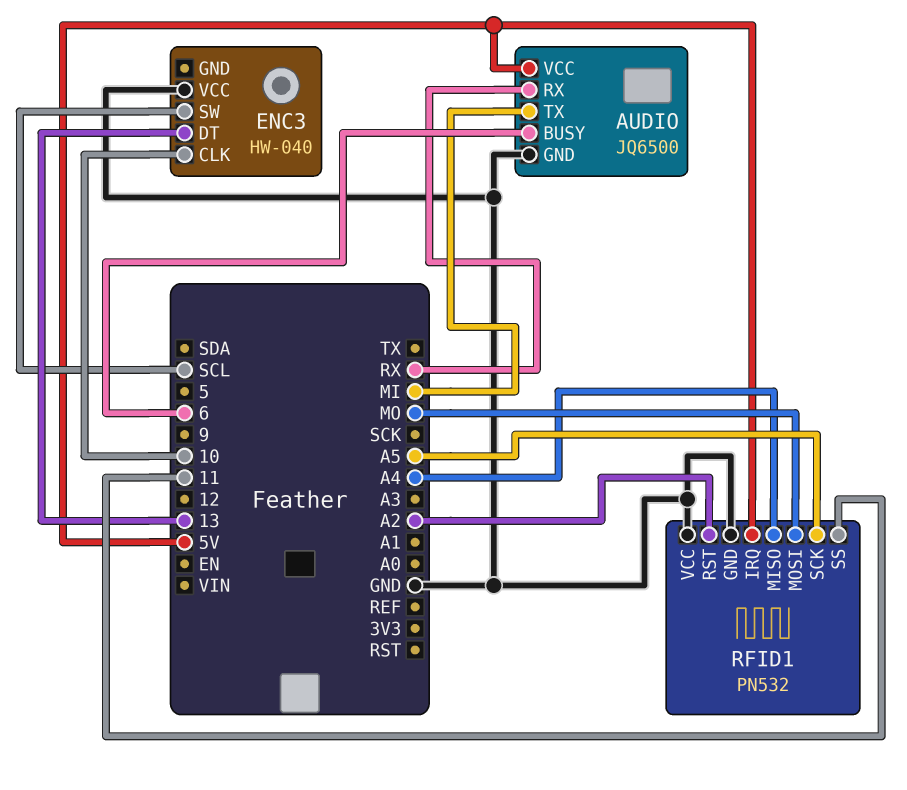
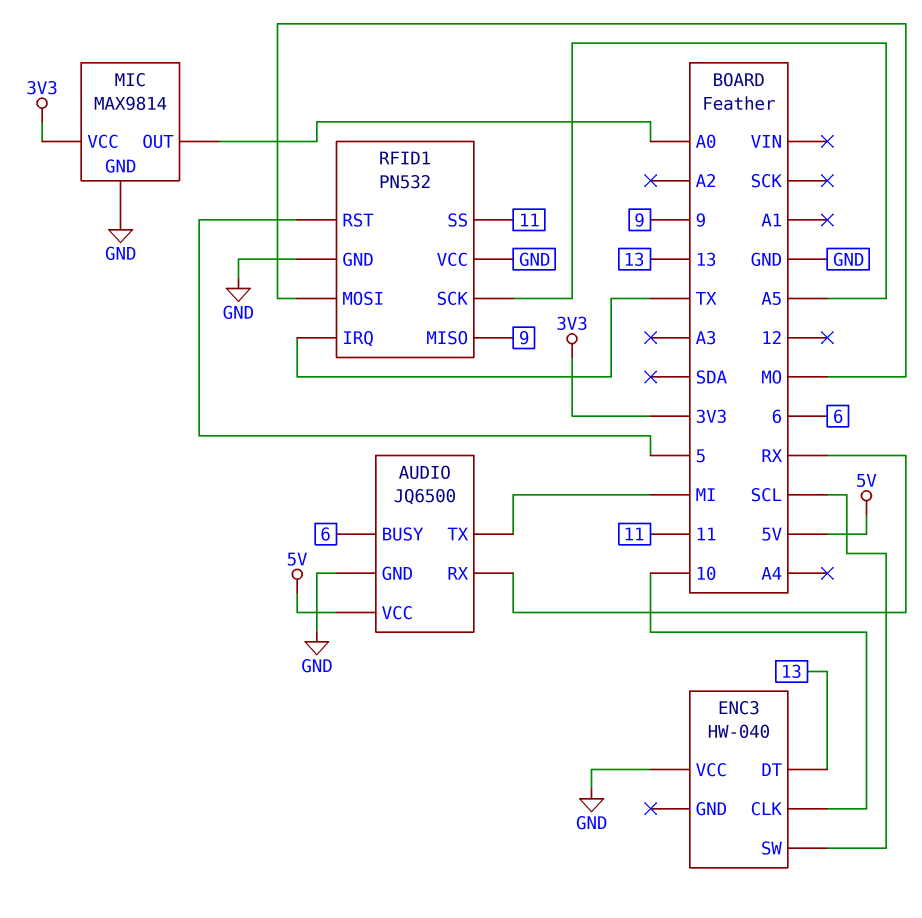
MIC: none -> MAX9814
MIC pin GND: none -> GND
MIC pin OUT: none -> A0
MIC pin VCC: none -> 3V3
RFID1 pin IRQ: 5V -> TX
RFID1 pin MISO: A4 -> 9
RFID1 pin RST: A2 -> 5

